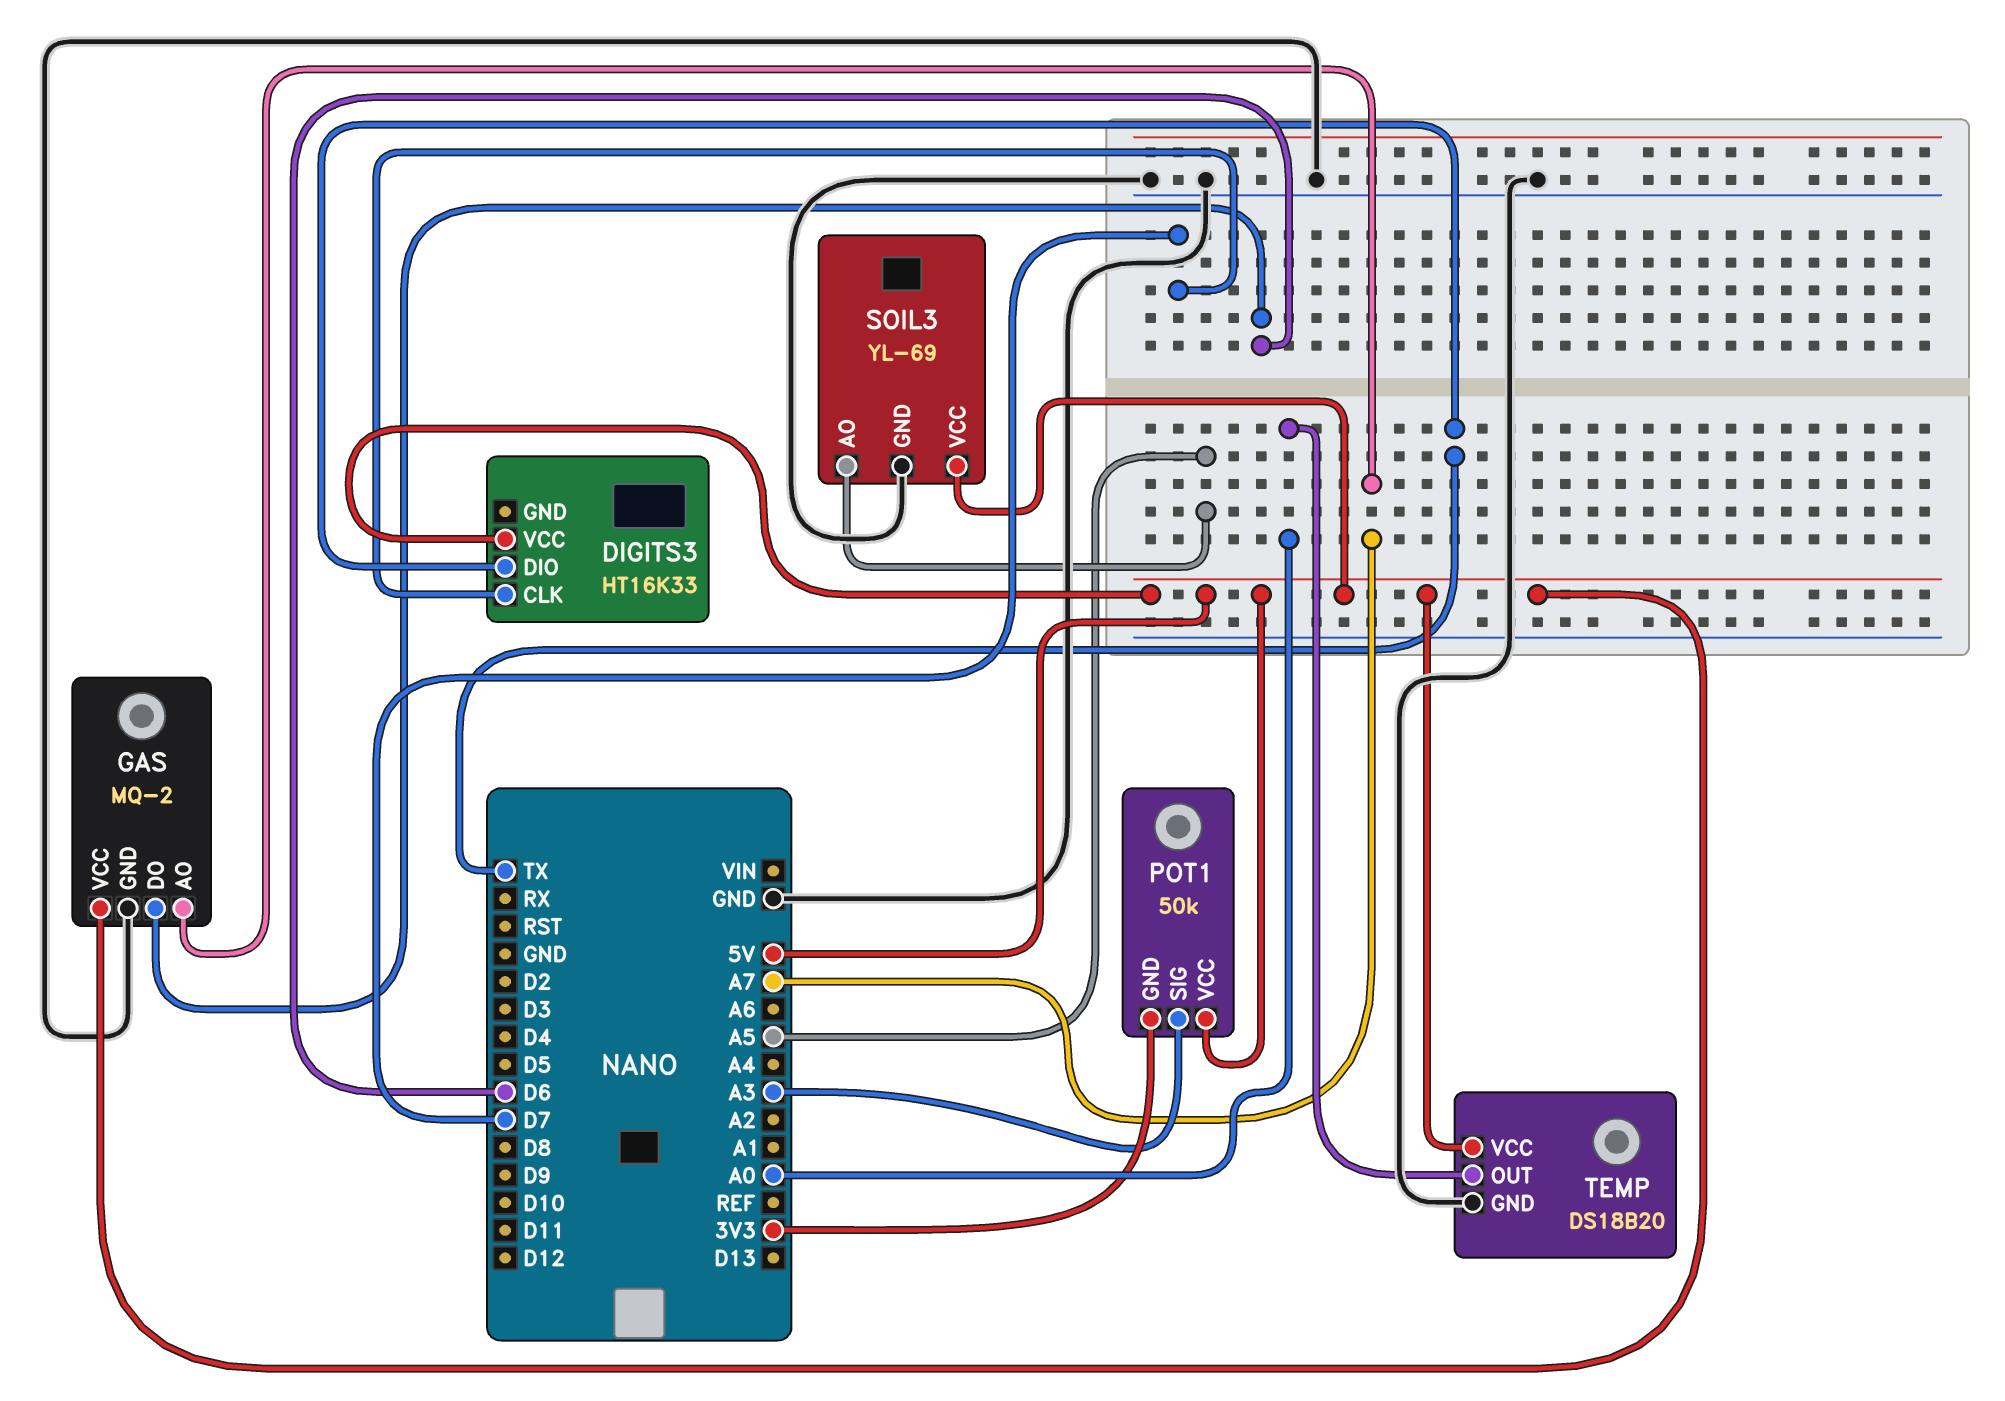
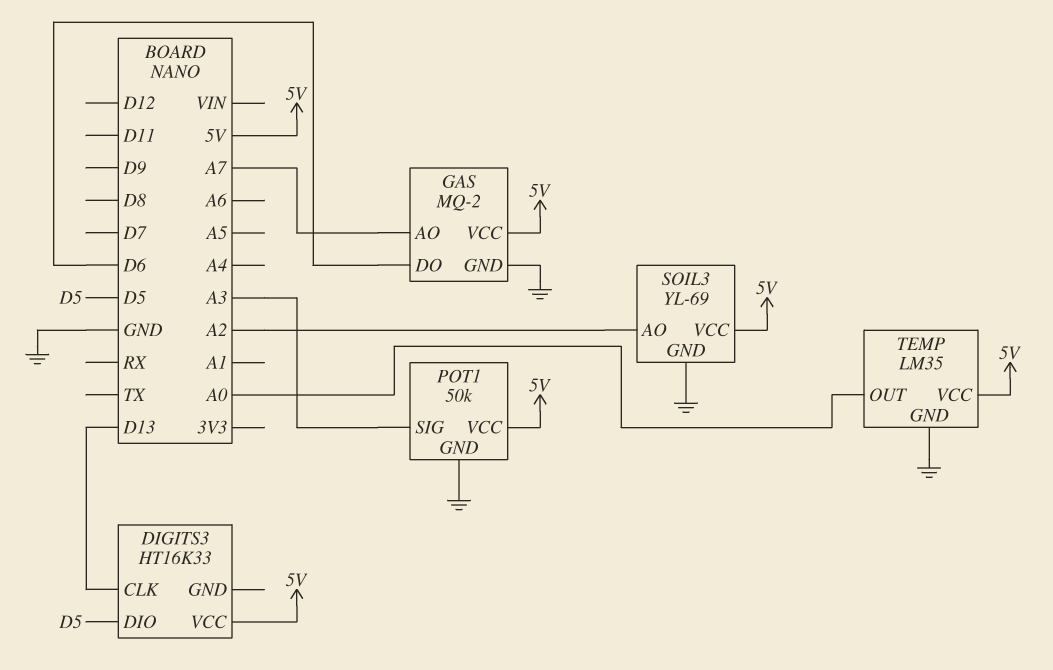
DIGITS3 pin CLK: D7 -> D13
DIGITS3 pin DIO: TX -> D5
POT1 pin GND: 3V3 -> GND
SOIL3 pin AO: A5 -> A2
TEMP: DS18B20 -> LM35

